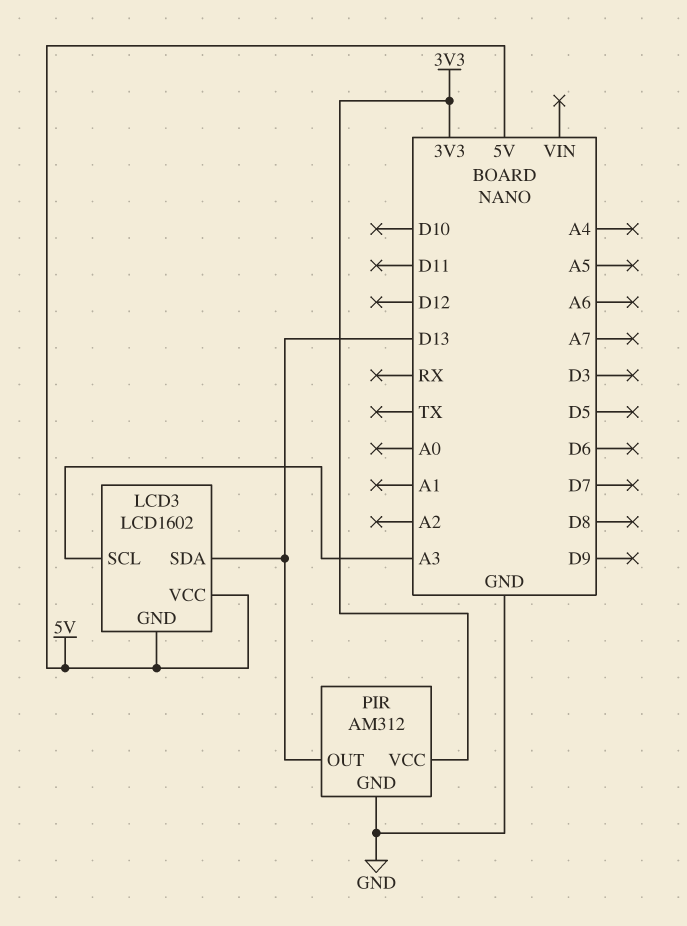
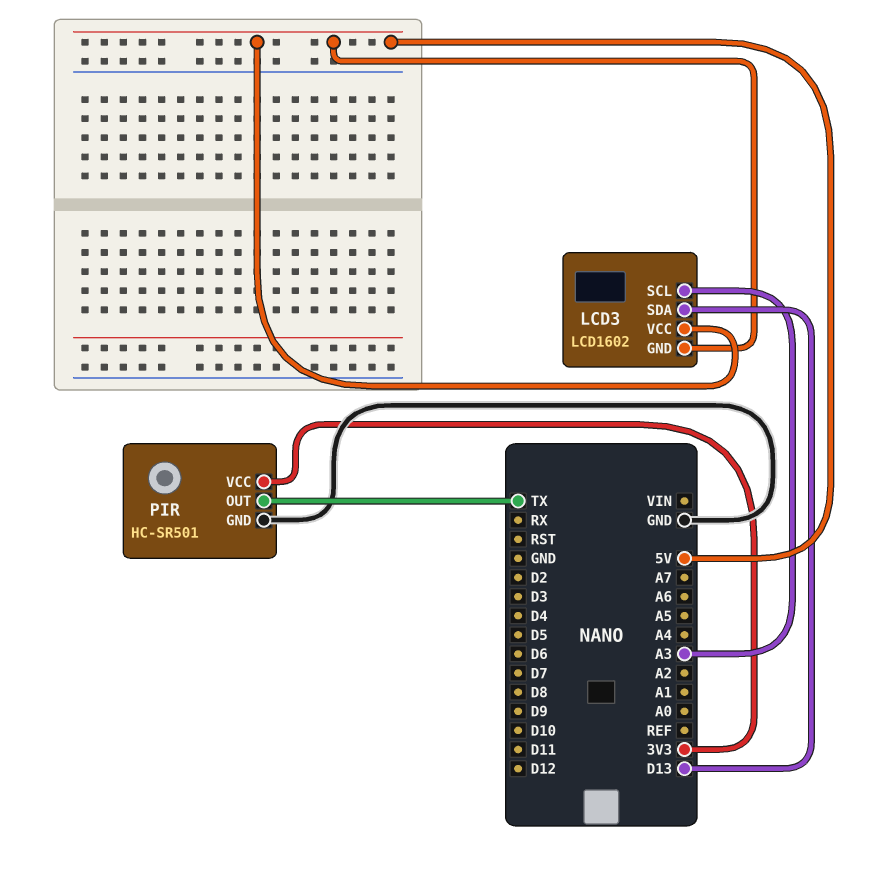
PIR: AM312 -> HC-SR501
PIR pin OUT: D13 -> TX

